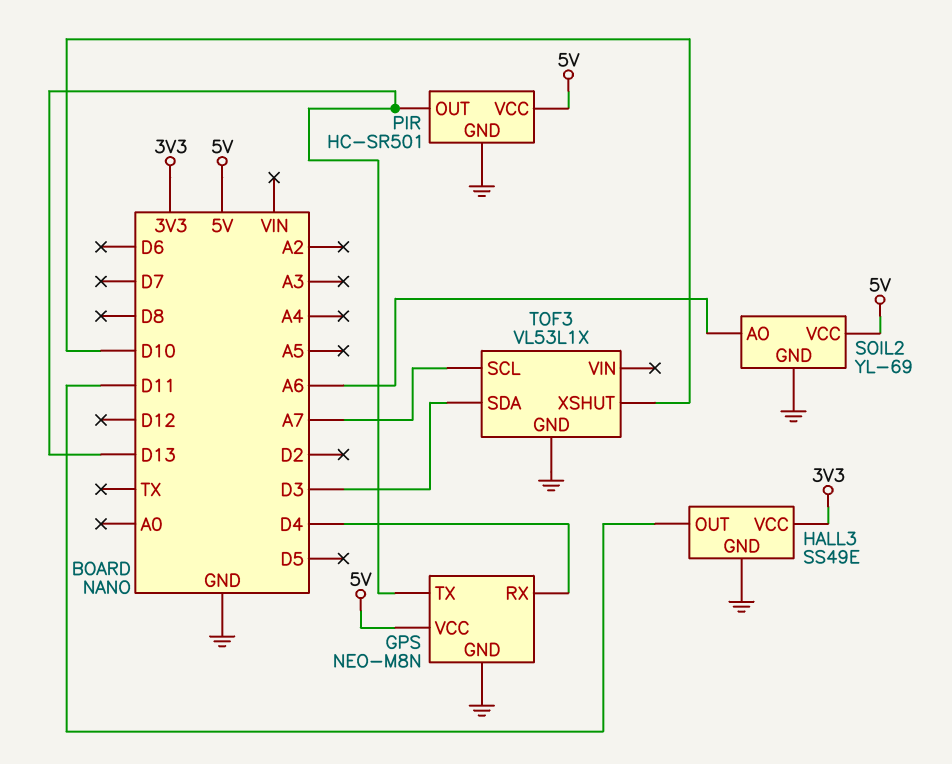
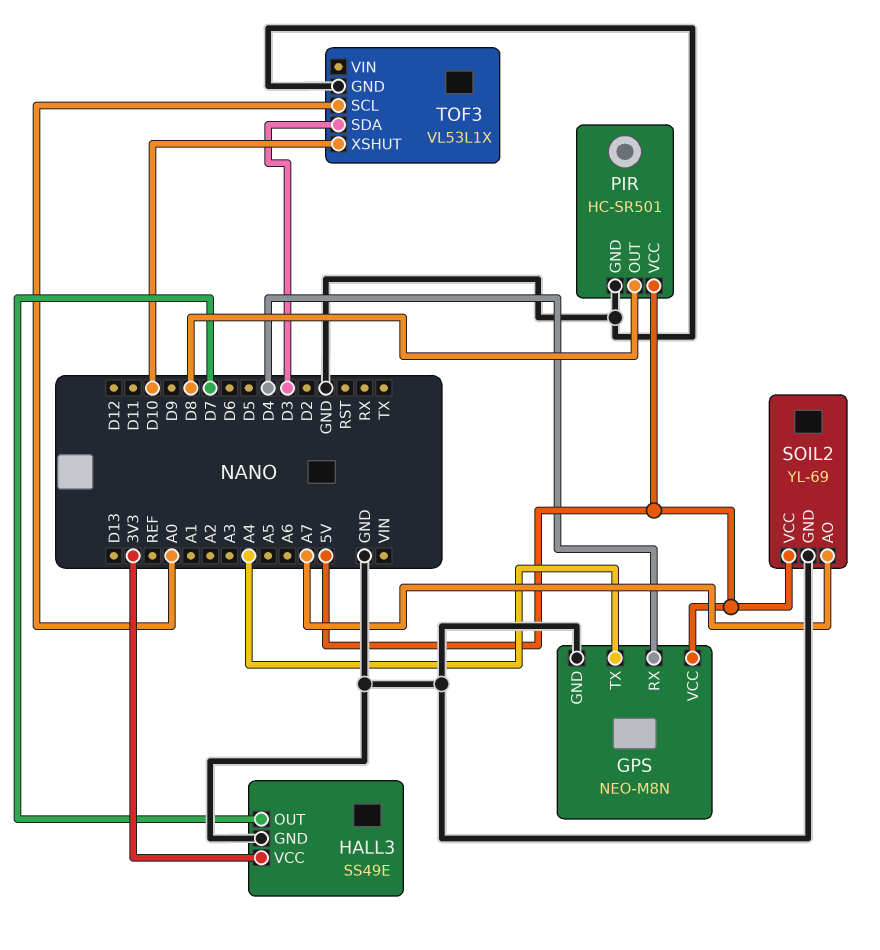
GPS pin TX: D13 -> A4
HALL3 pin OUT: D11 -> D7
PIR pin OUT: D13 -> D8
SOIL2 pin AO: A6 -> A7
TOF3 pin SCL: A7 -> A0

